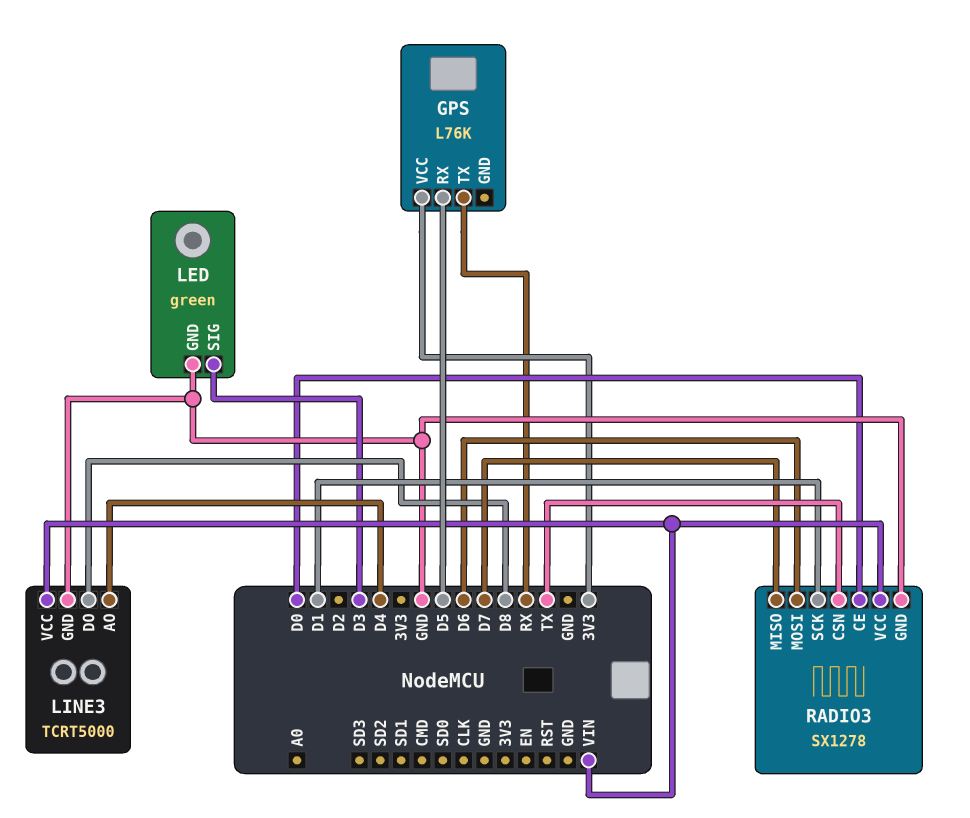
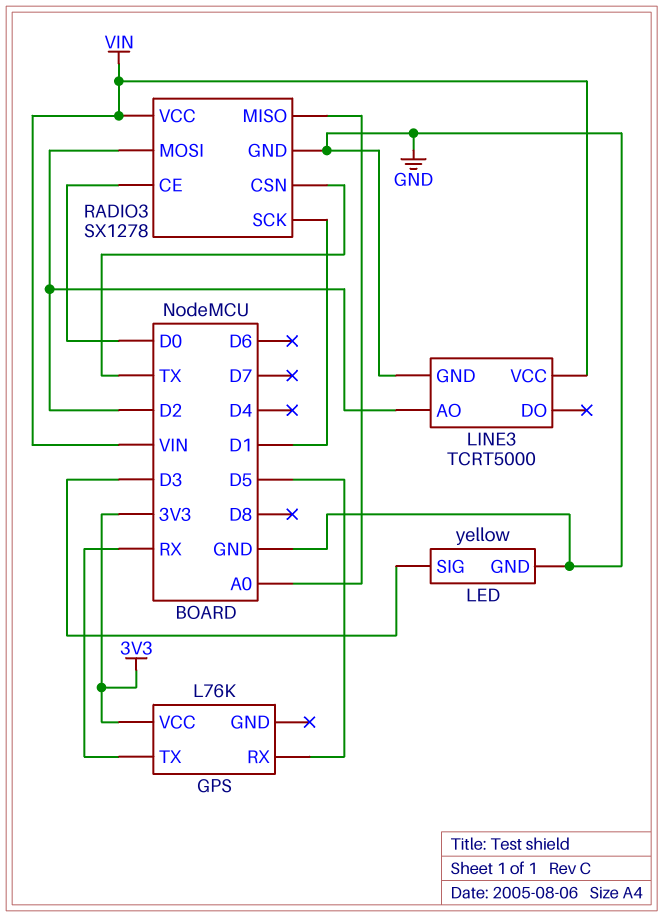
LED: green -> yellow
LINE3 pin AO: D4 -> D2
LINE3 pin DO: D8 -> none
RADIO3 pin MISO: D7 -> A0
RADIO3 pin MOSI: D6 -> D2

